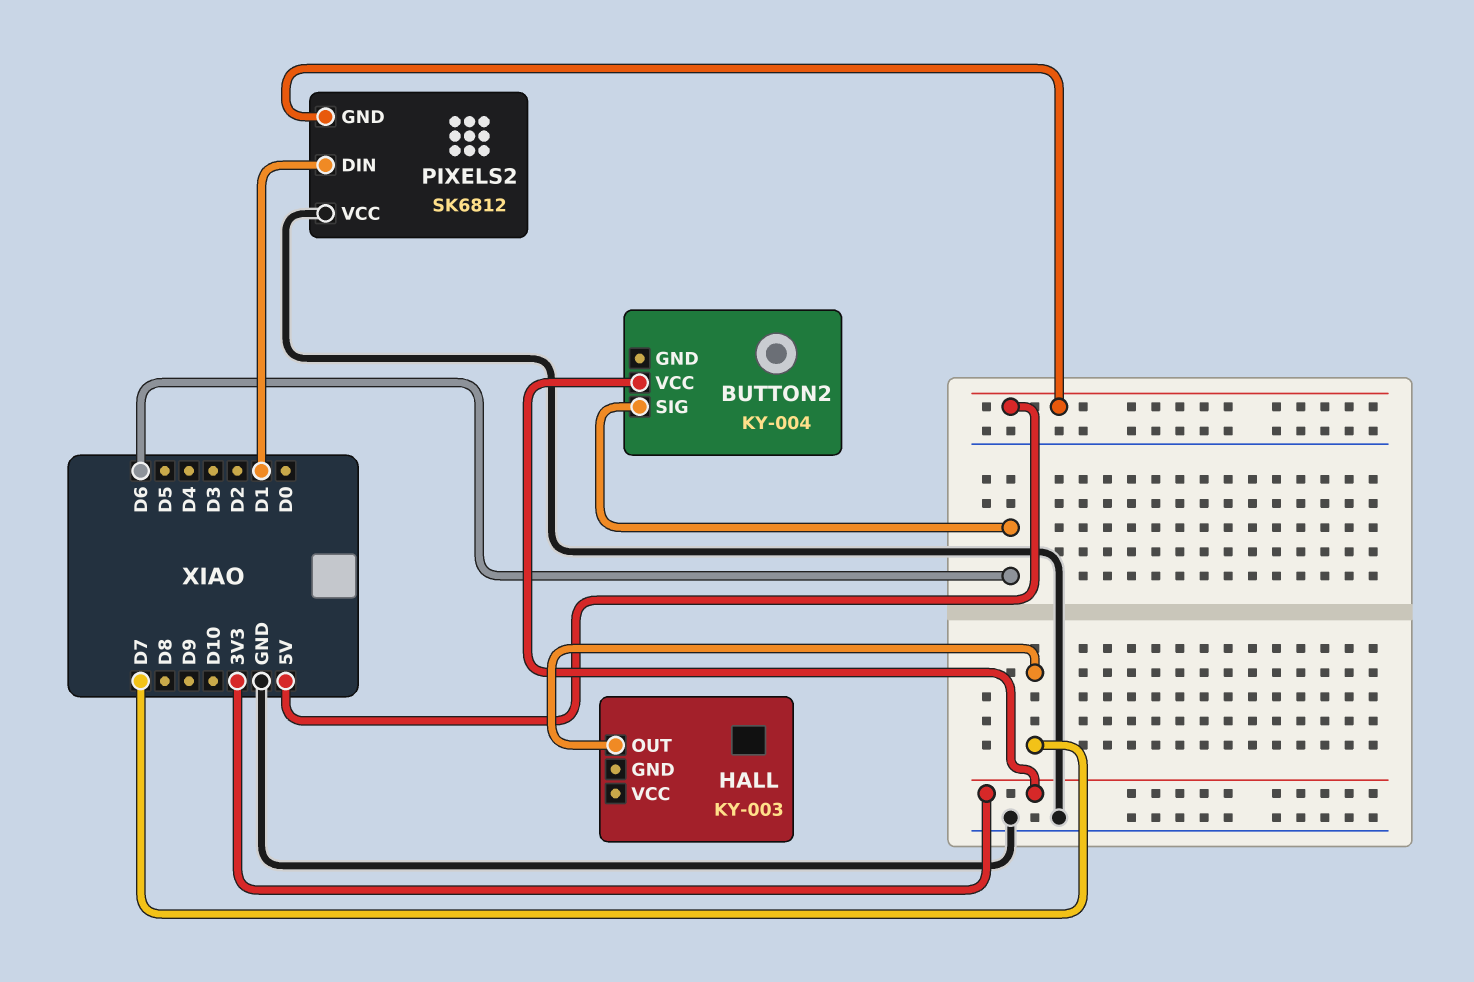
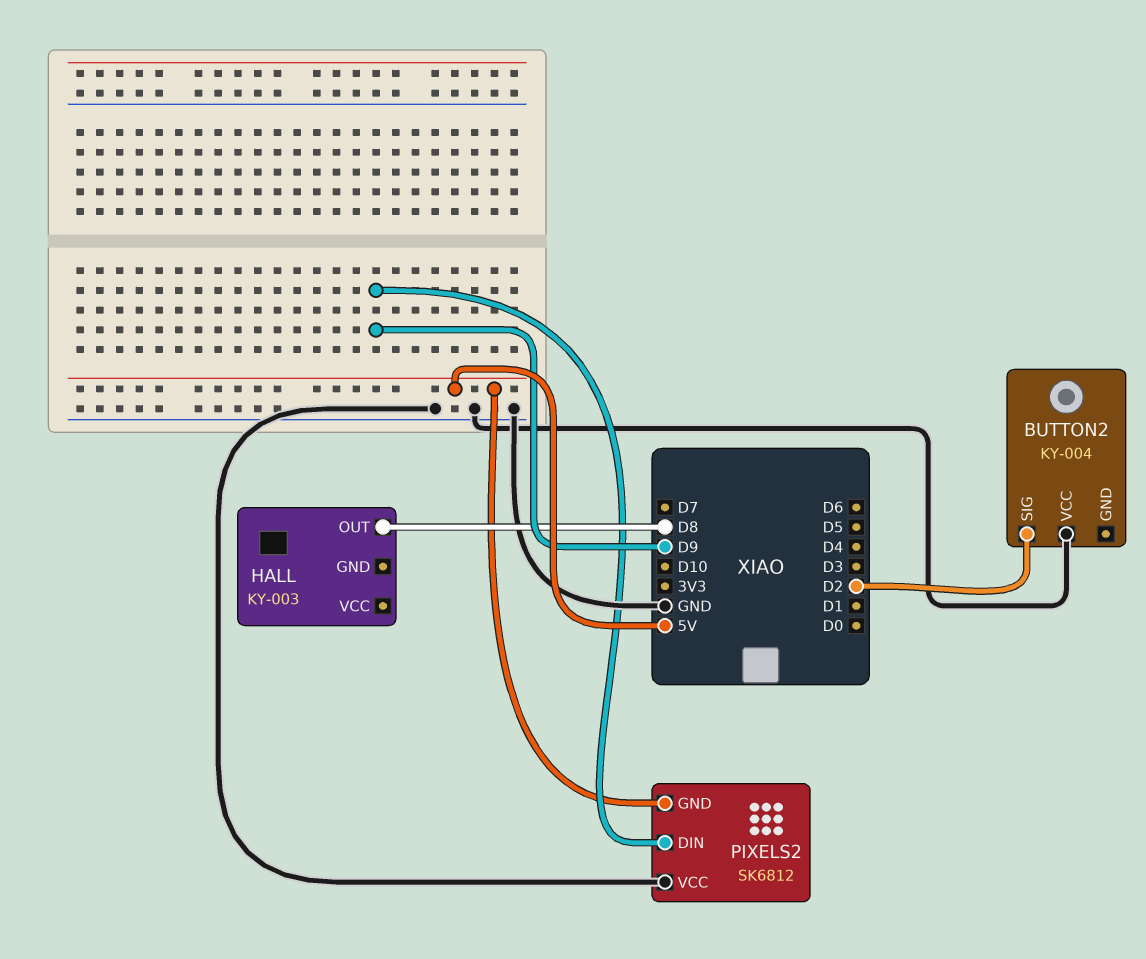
BUTTON2 pin SIG: D6 -> D2
BUTTON2 pin VCC: 3V3 -> GND
HALL pin OUT: D7 -> D8
PIXELS2 pin DIN: D1 -> D9

